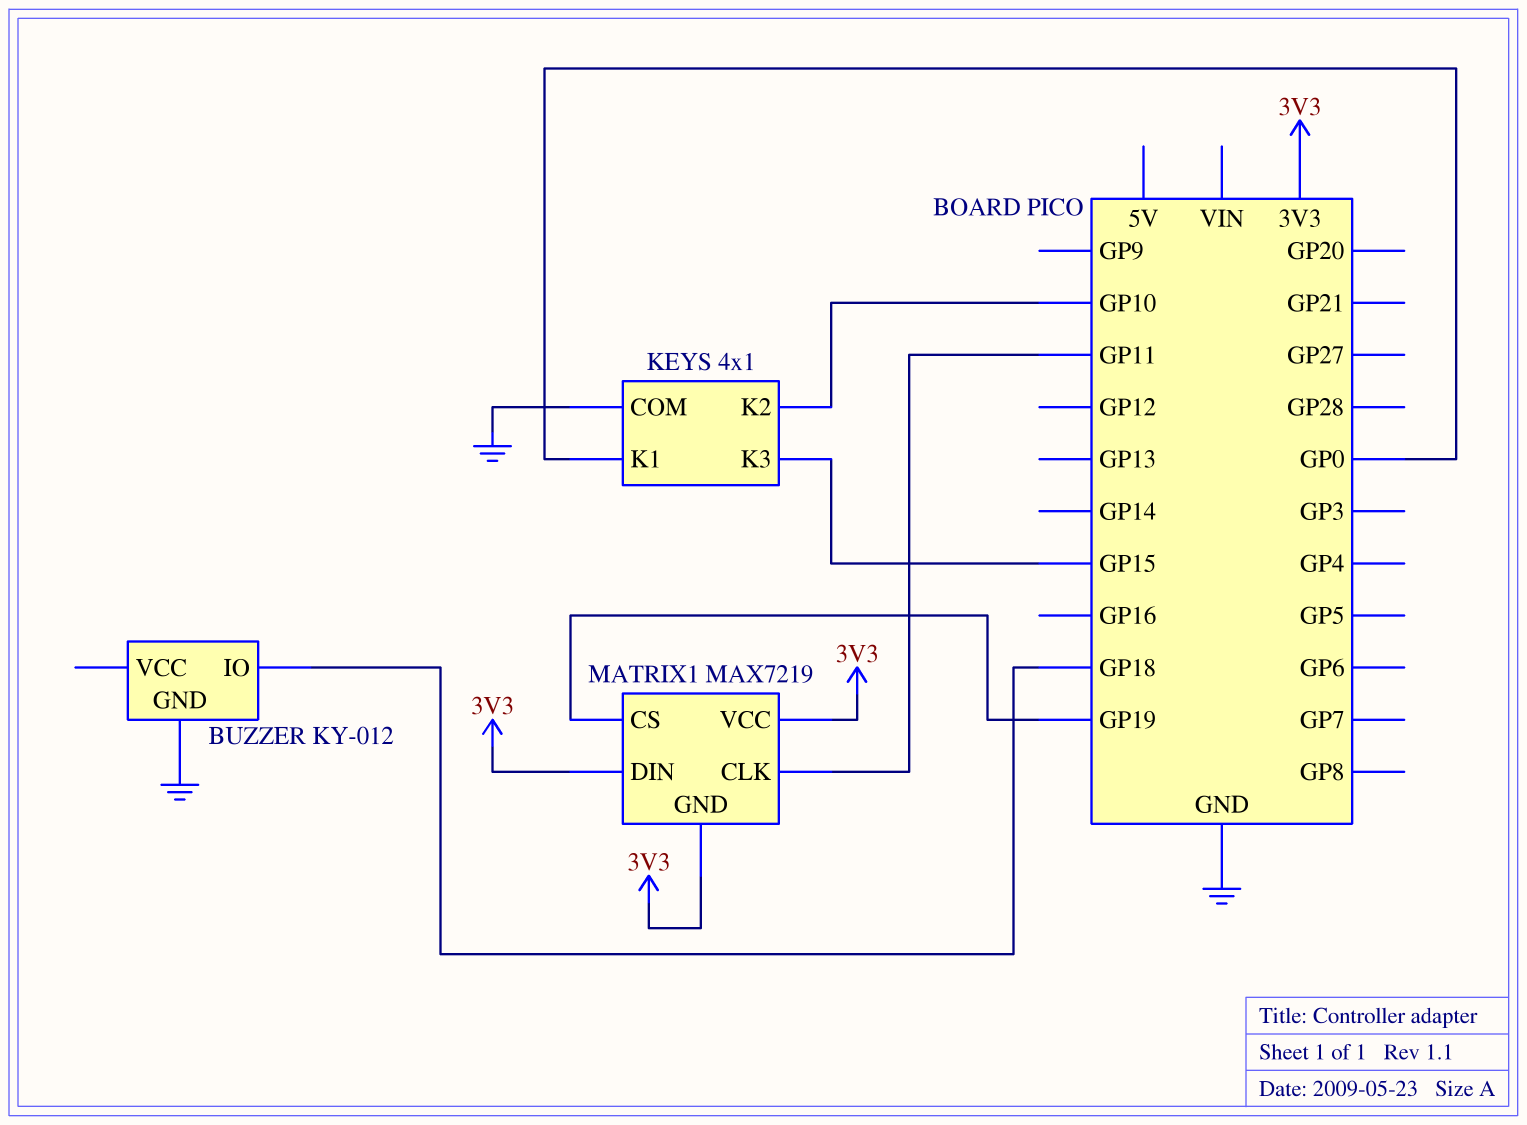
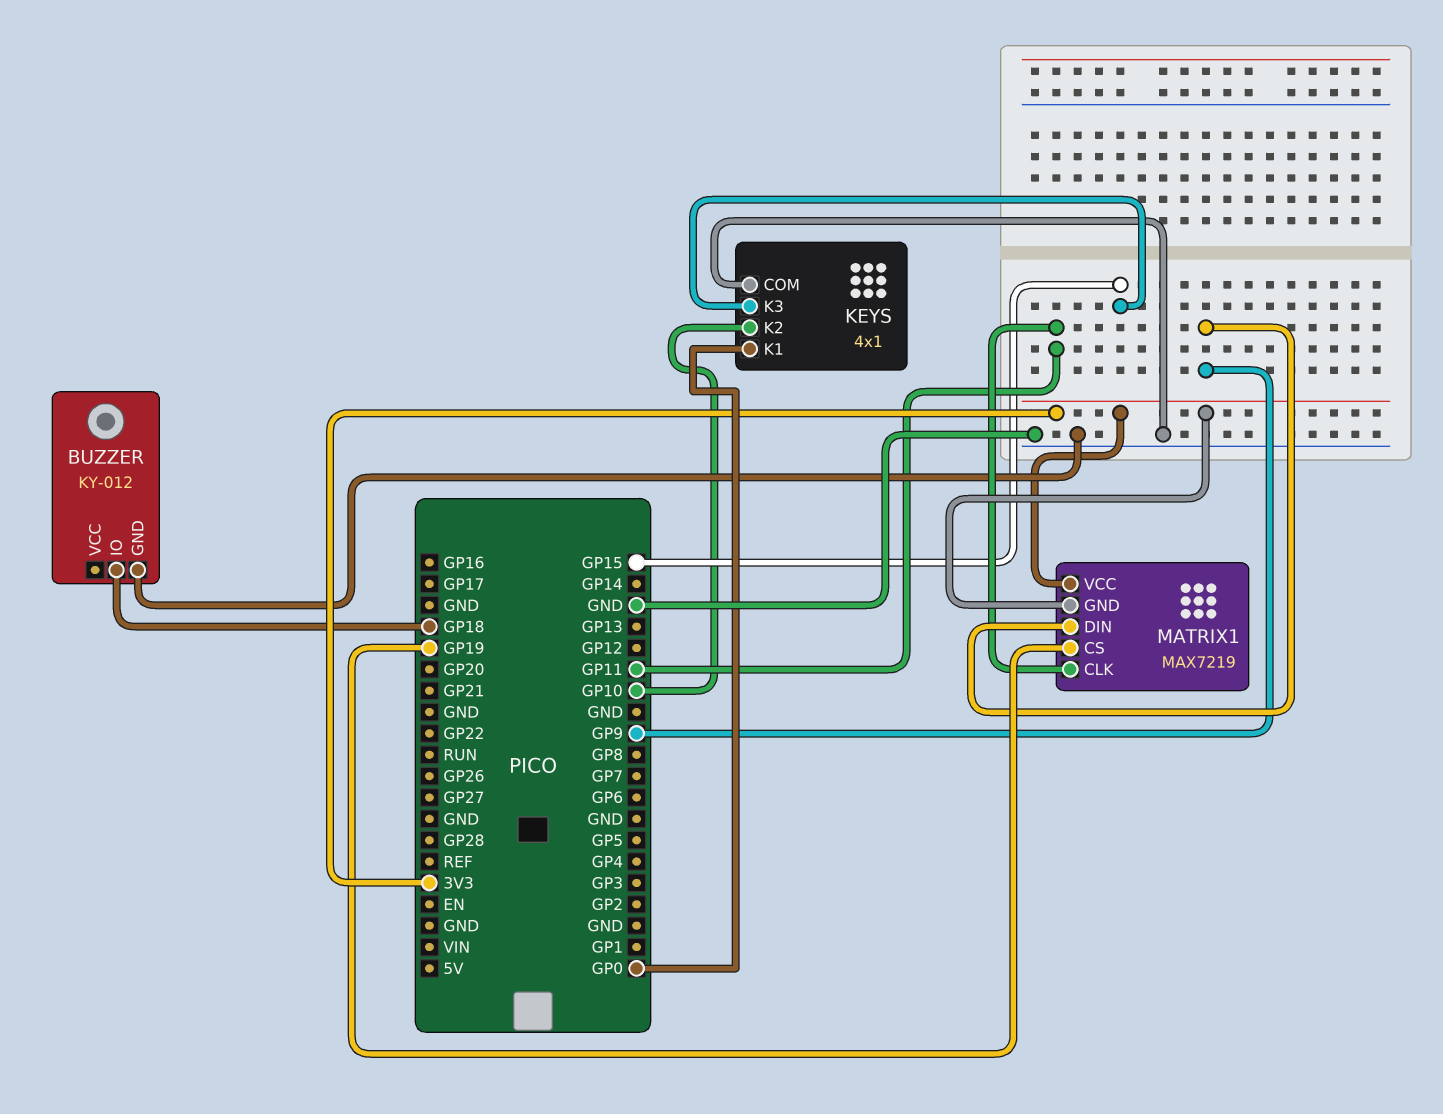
MATRIX1 pin DIN: 3V3 -> GP9

